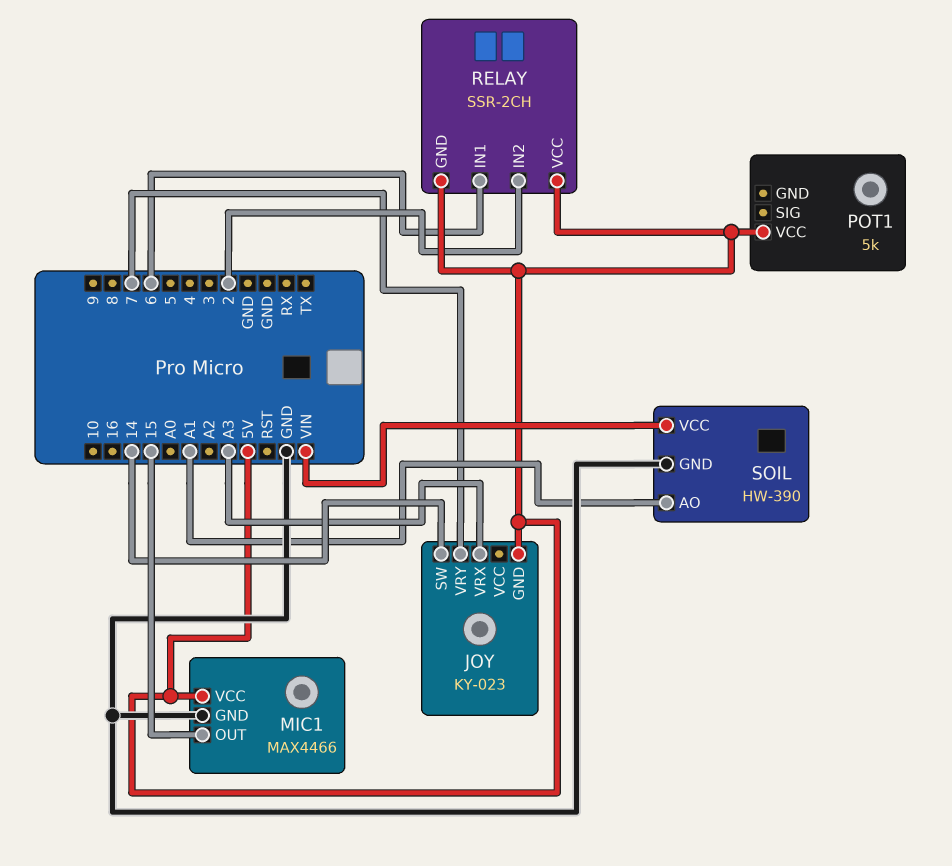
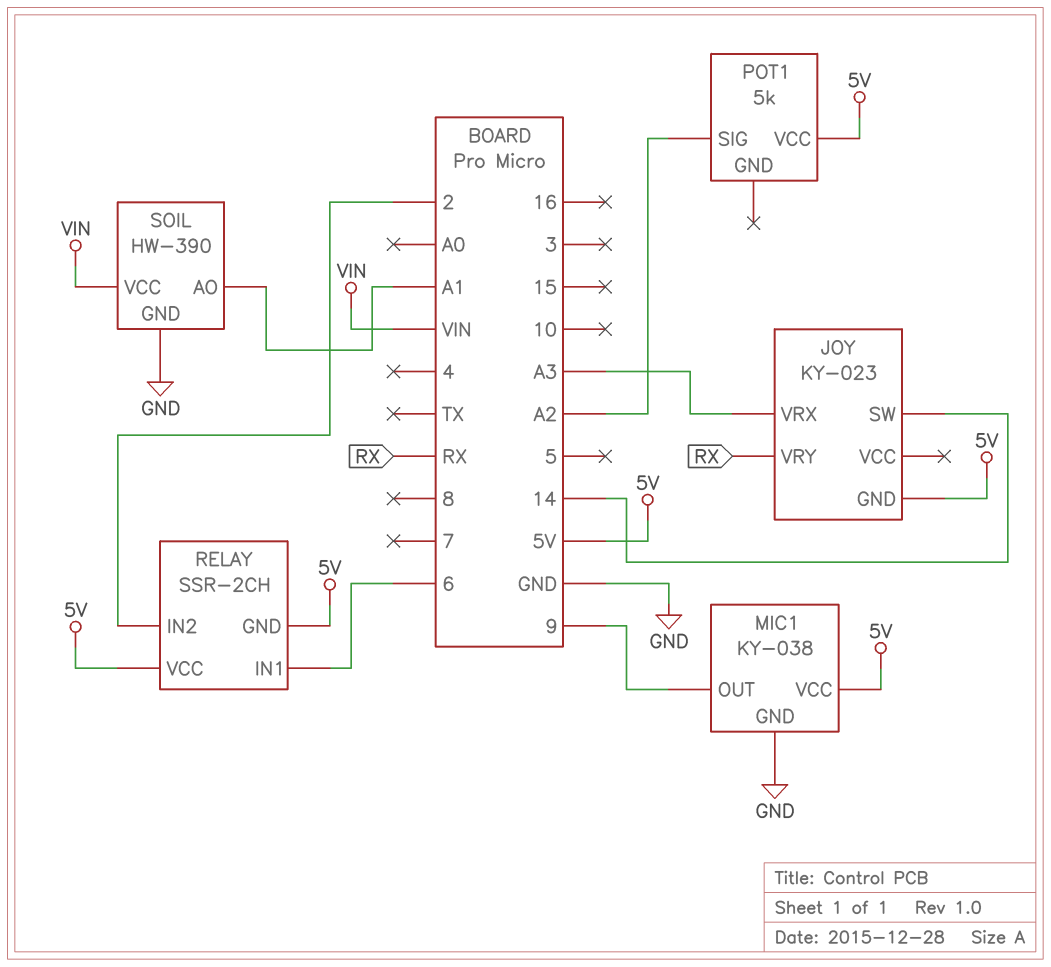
JOY pin VRY: 7 -> RX
MIC1: MAX4466 -> KY-038
MIC1 pin OUT: 15 -> 9
POT1 pin SIG: none -> A2

